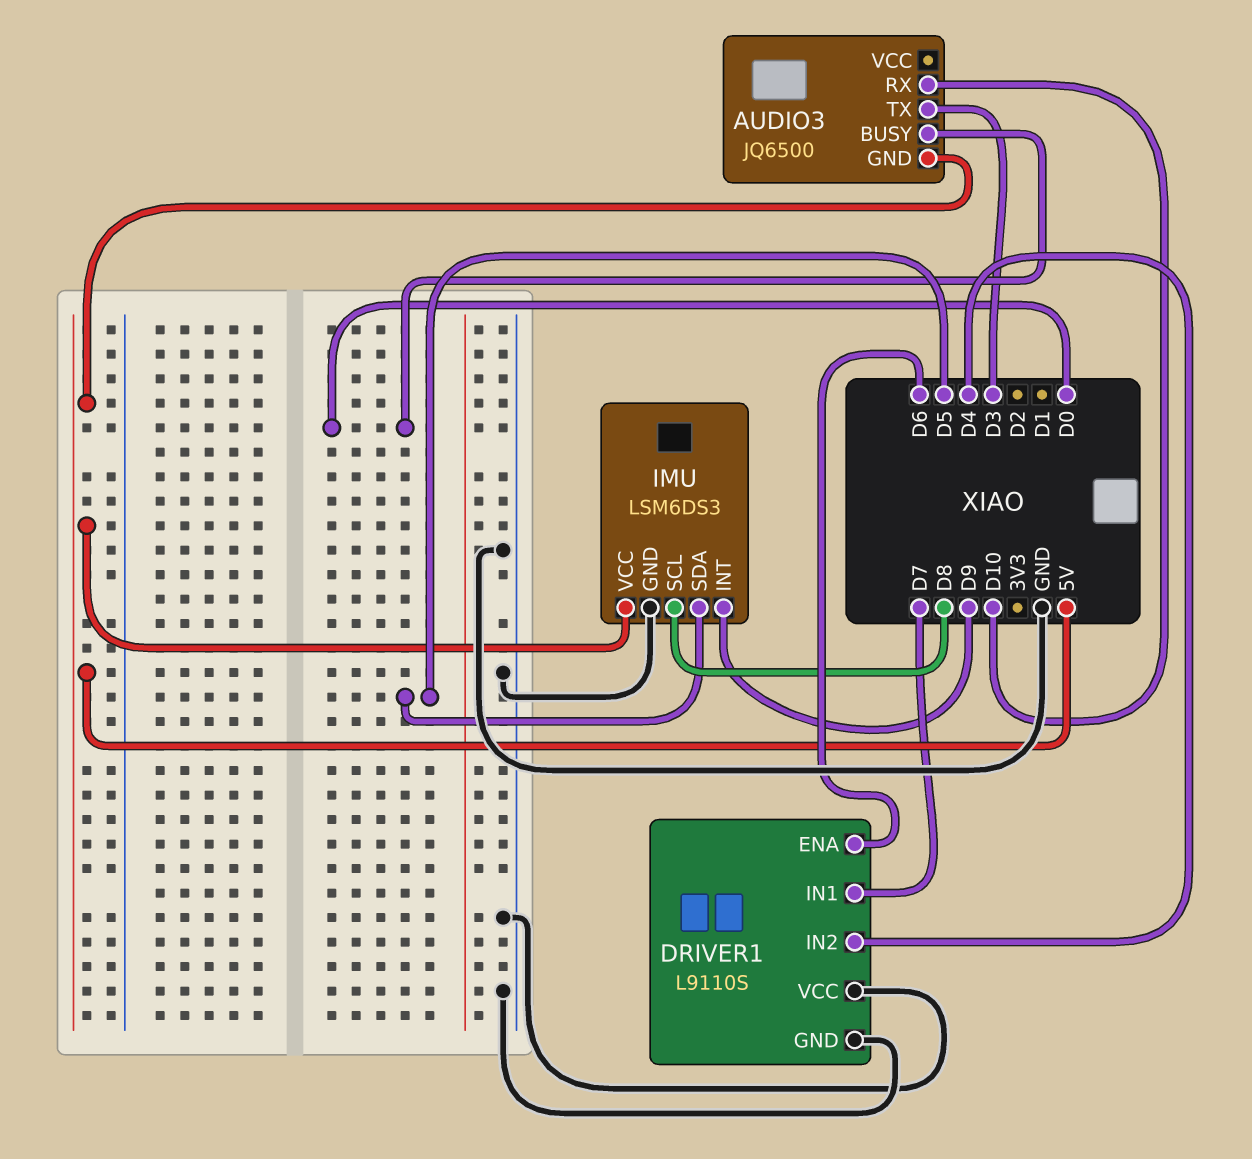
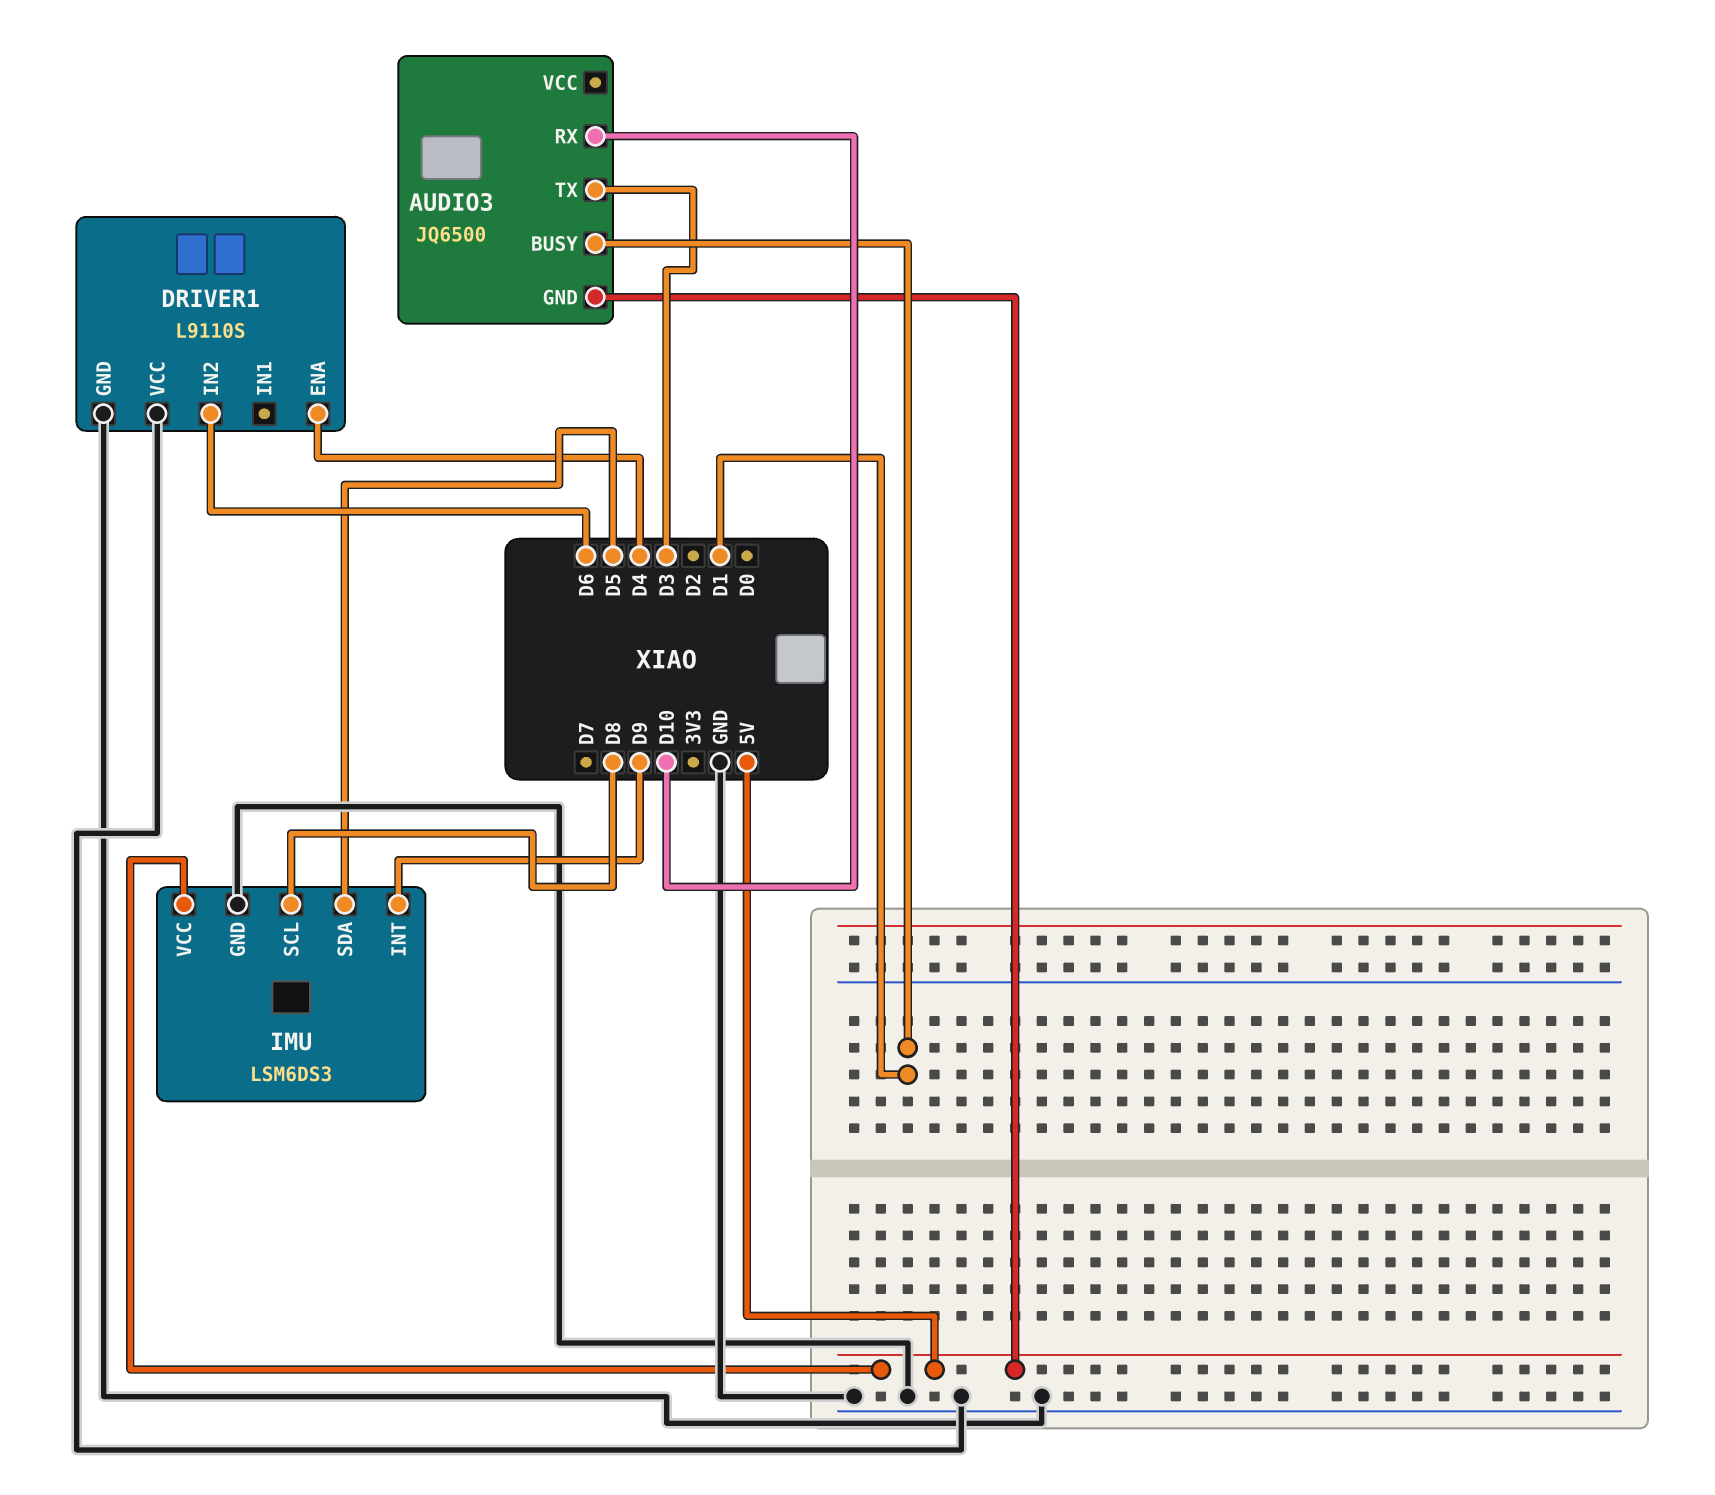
AUDIO3 pin BUSY: D0 -> D1
DRIVER1 pin ENA: D6 -> D4
DRIVER1 pin IN1: D7 -> none
DRIVER1 pin IN2: D4 -> D6

